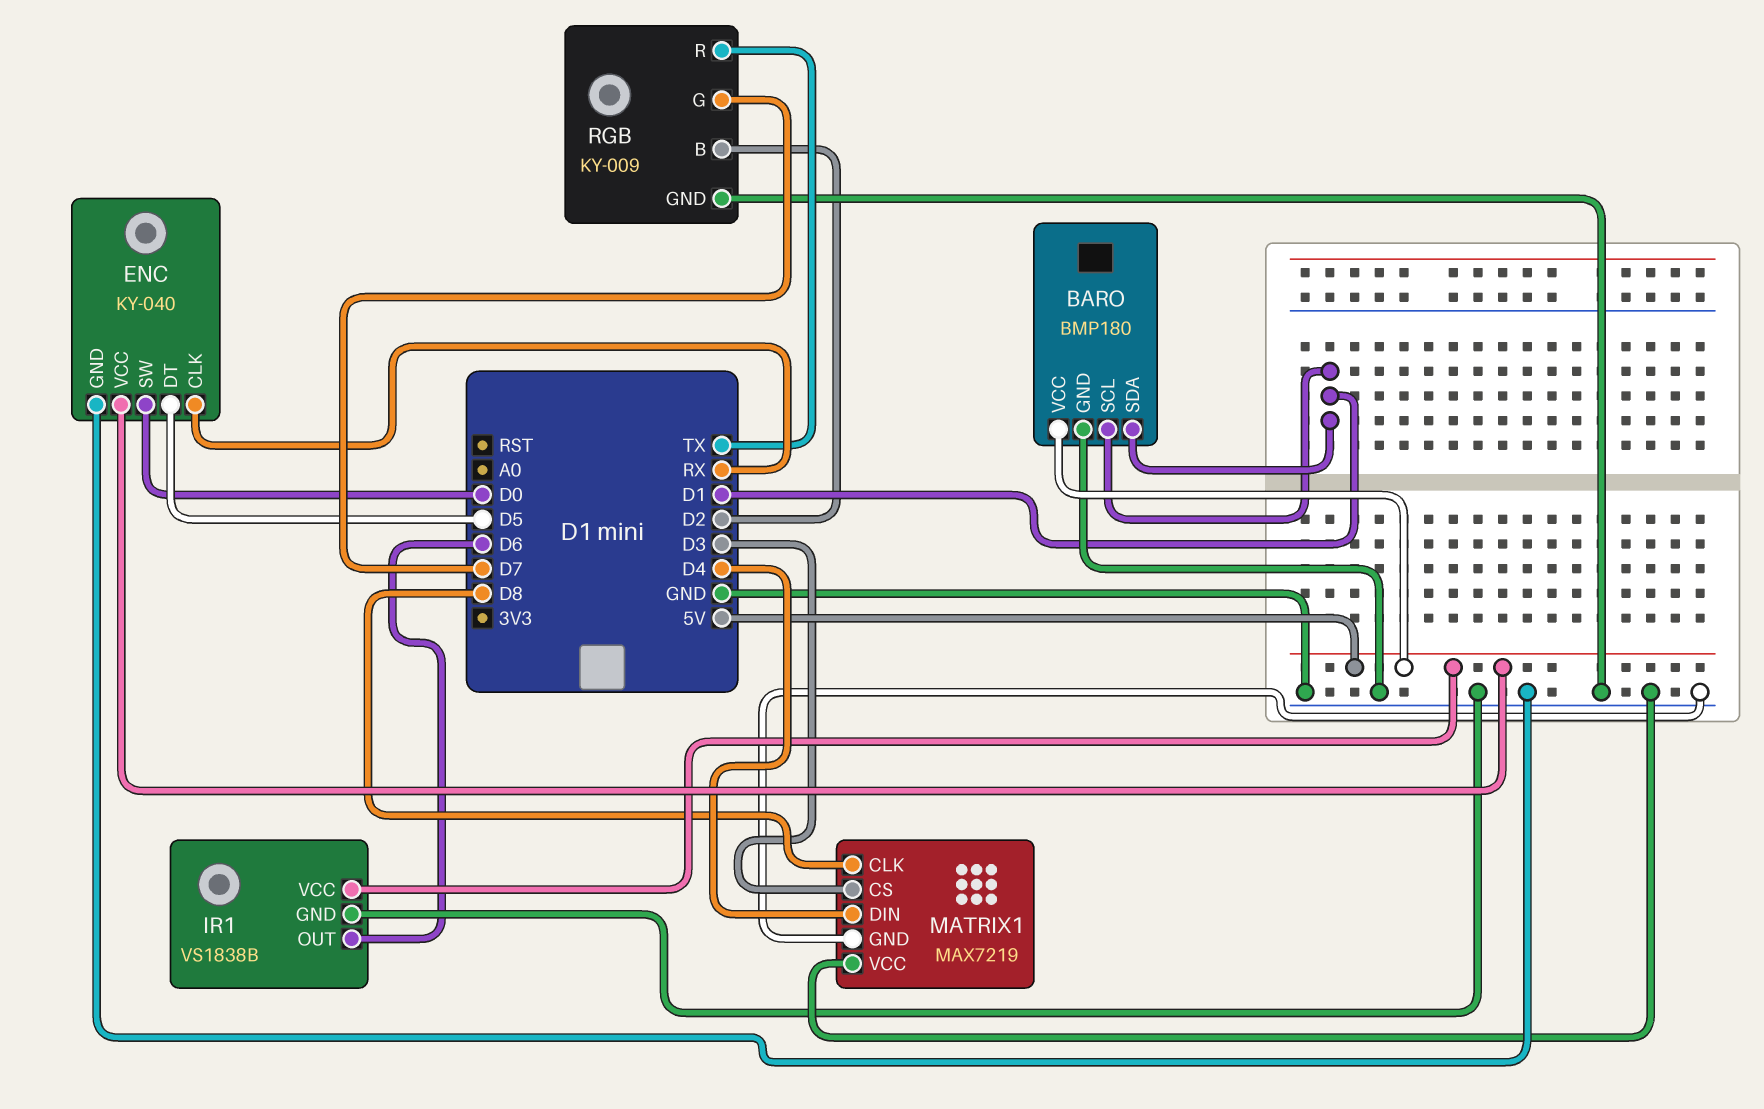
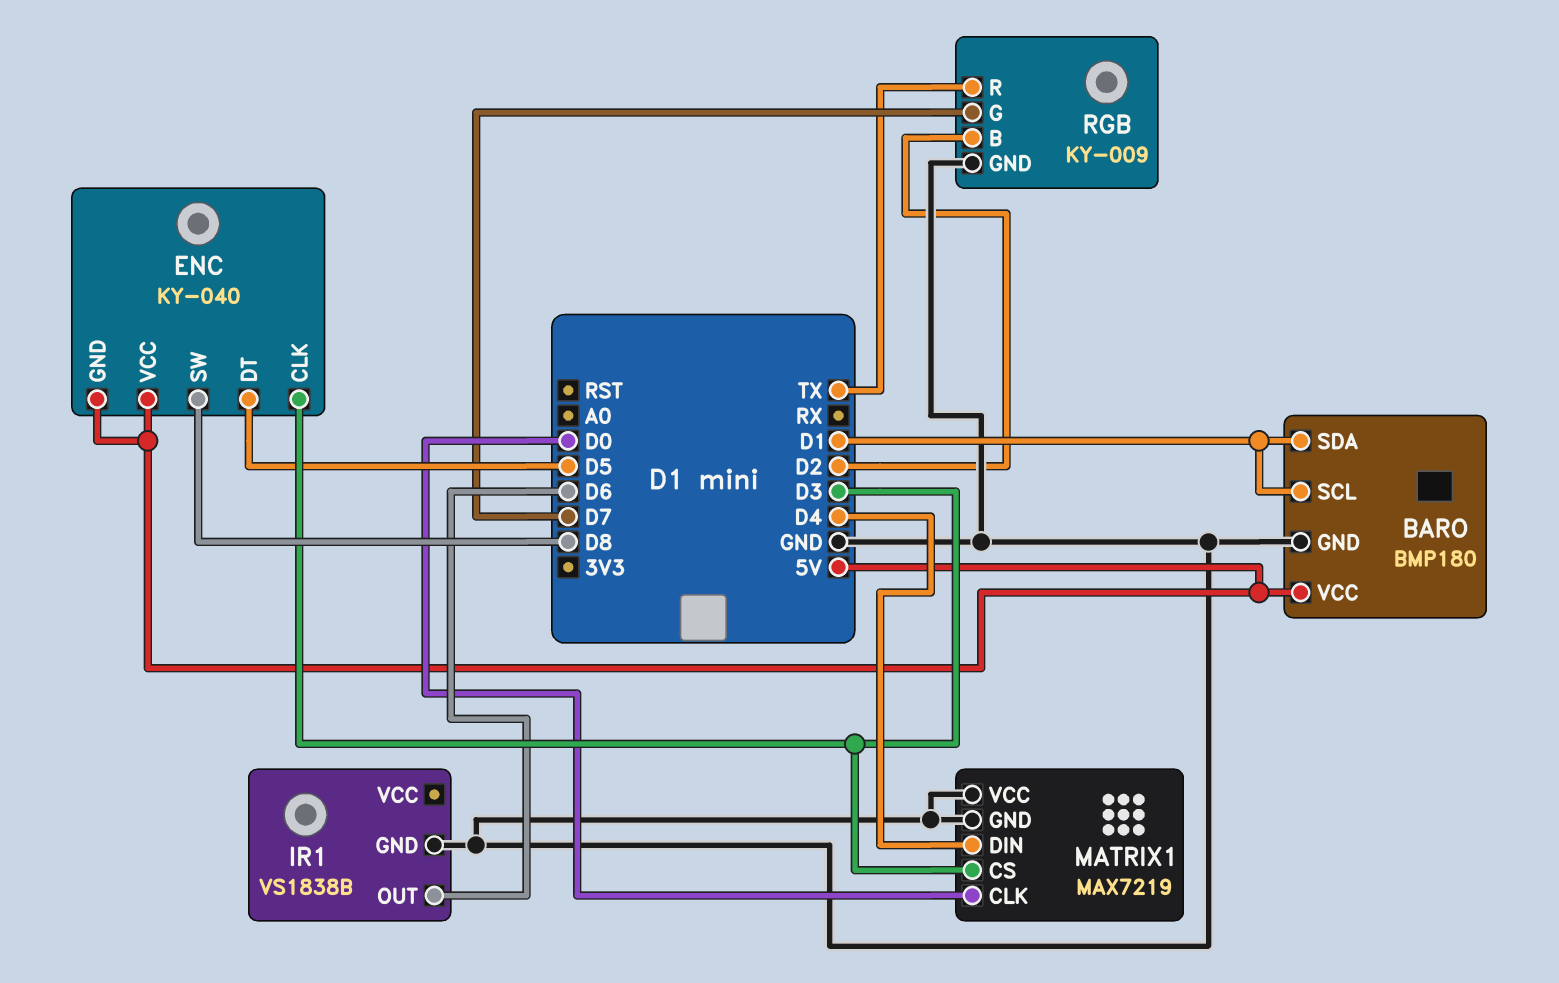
ENC pin CLK: RX -> D3
ENC pin GND: GND -> 5V
ENC pin SW: D0 -> D8
IR1 pin VCC: 5V -> none
MATRIX1 pin CLK: D8 -> D0

